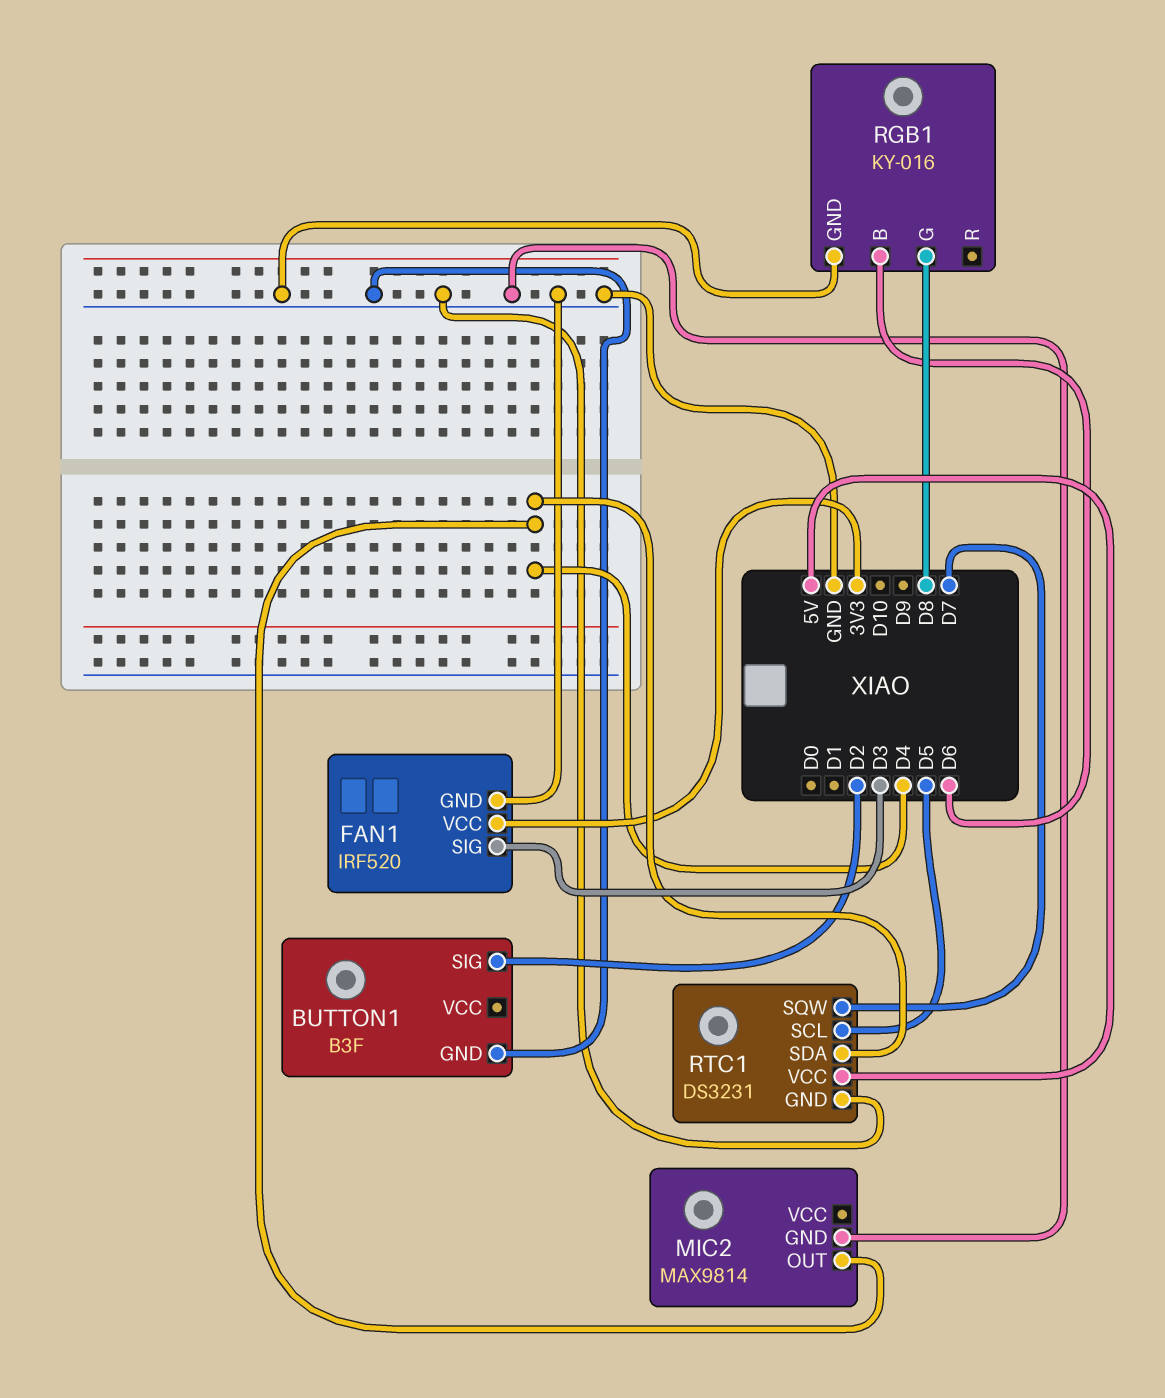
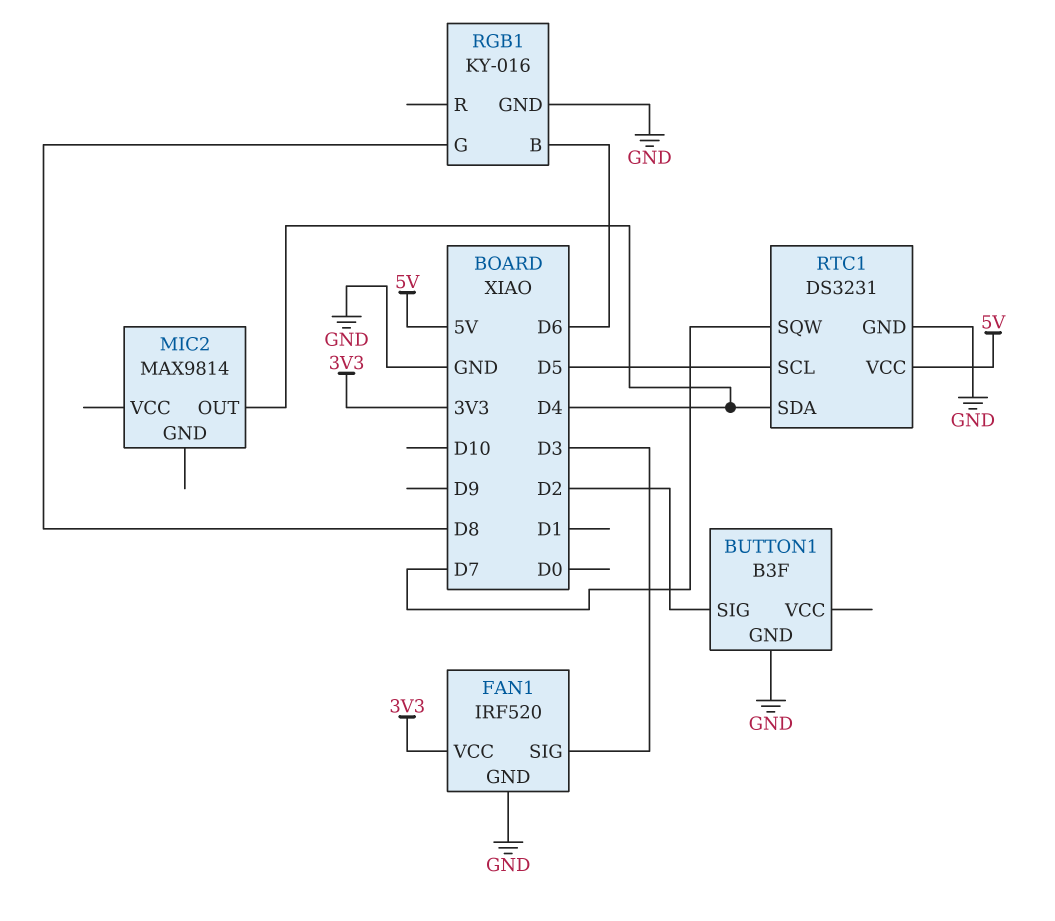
MIC2 pin GND: GND -> none

